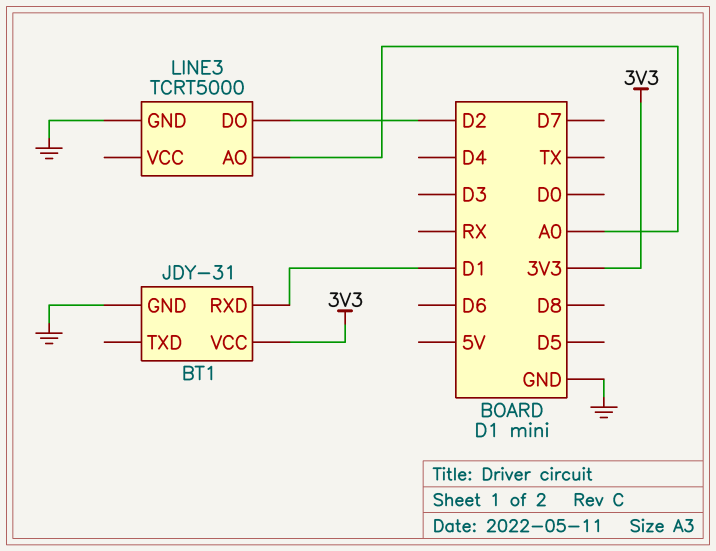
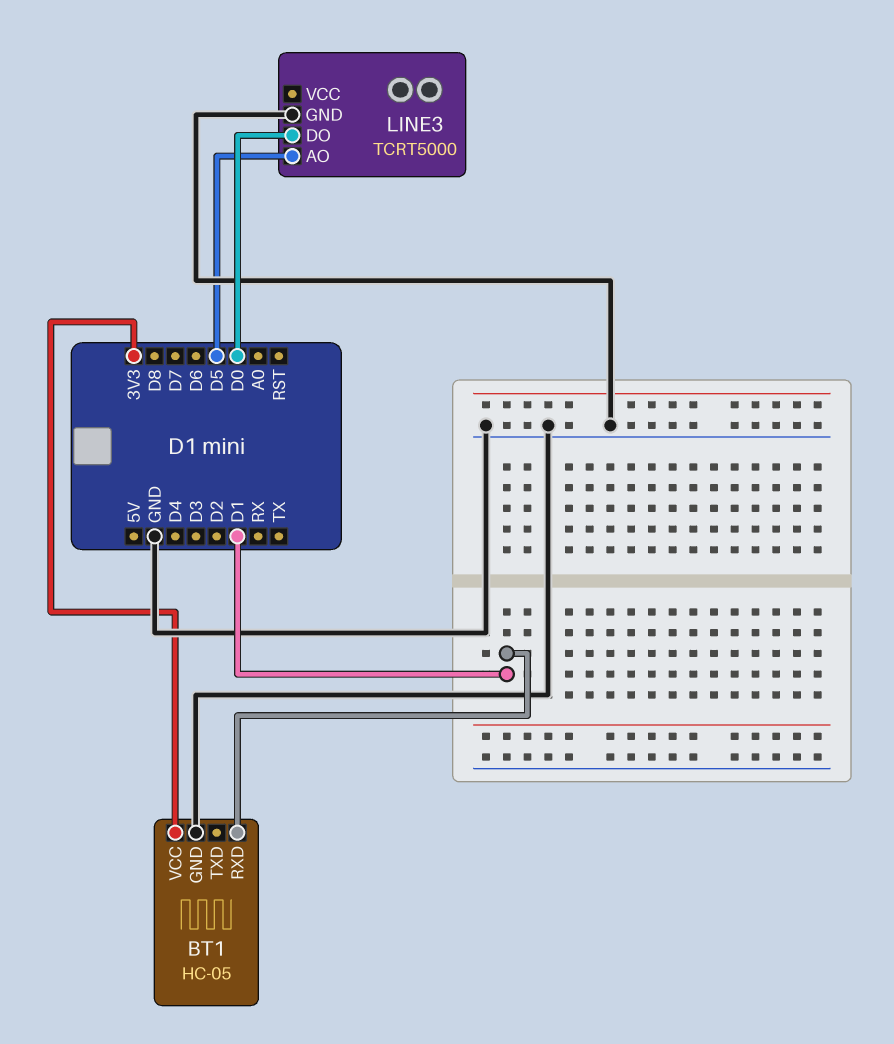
BT1: JDY-31 -> HC-05
LINE3 pin AO: A0 -> D5
LINE3 pin DO: D2 -> D0

